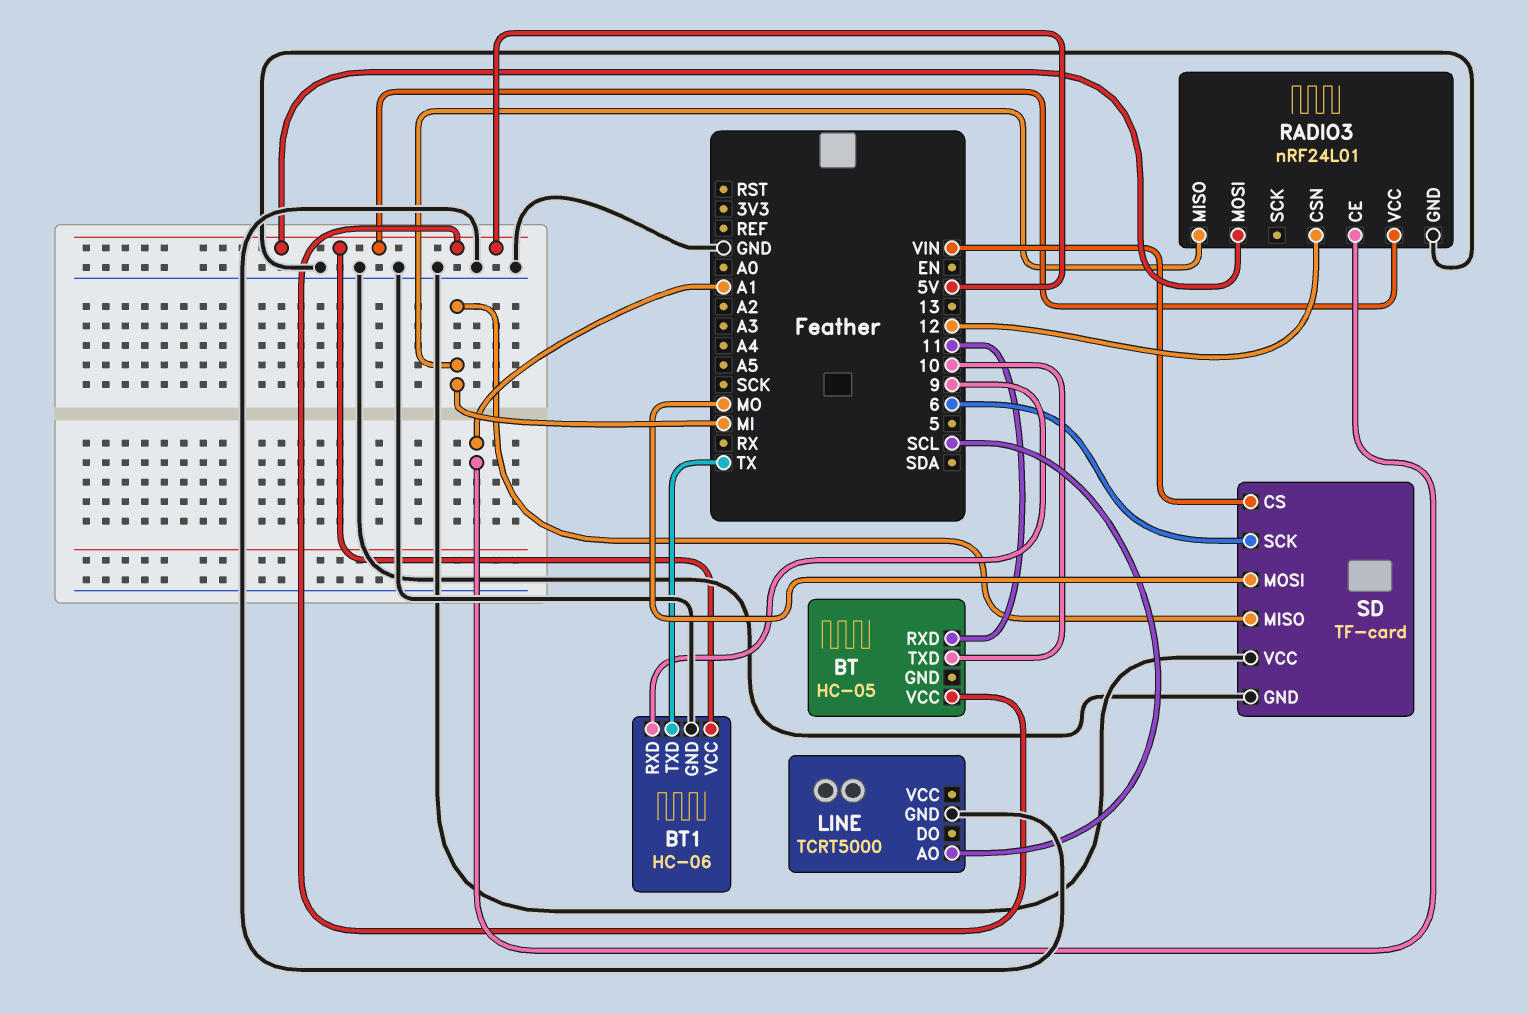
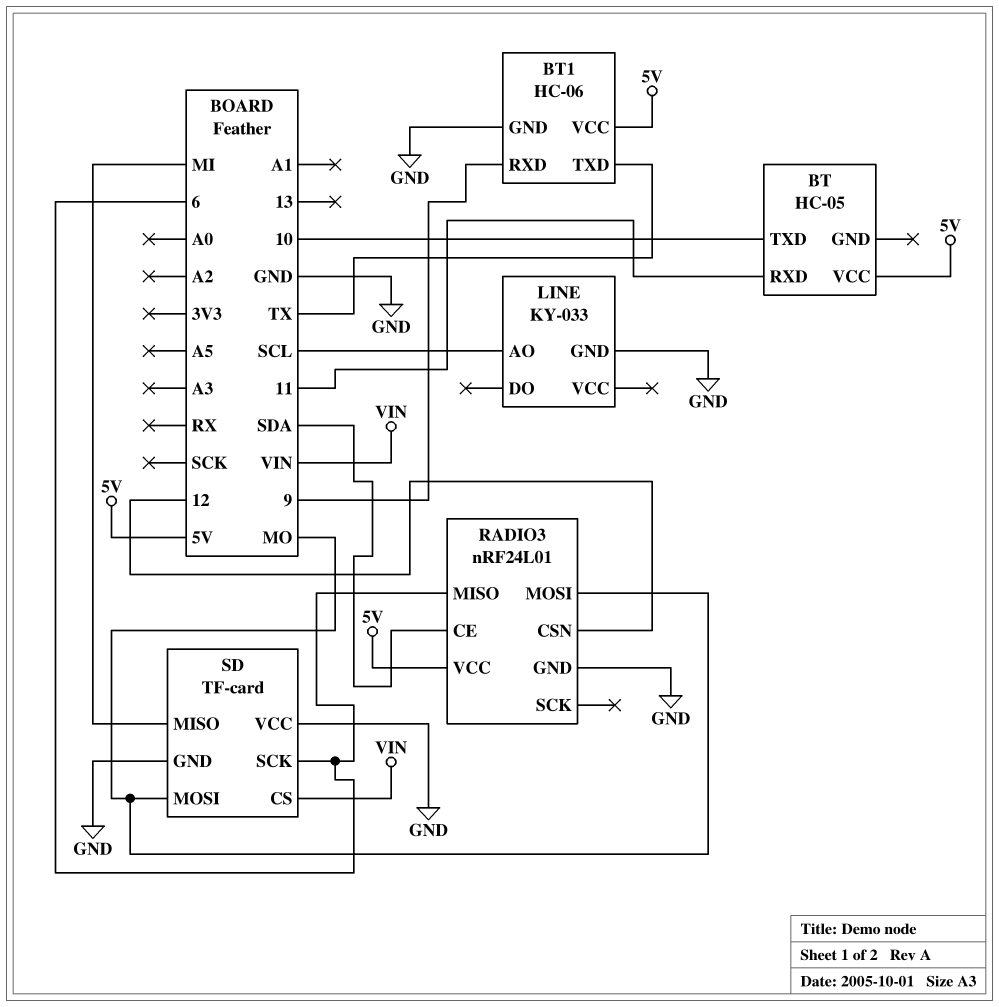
LINE: TCRT5000 -> KY-033
RADIO3 pin CE: A1 -> SDA
RADIO3 pin MISO: MI -> 6
RADIO3 pin MOSI: 5V -> MO

